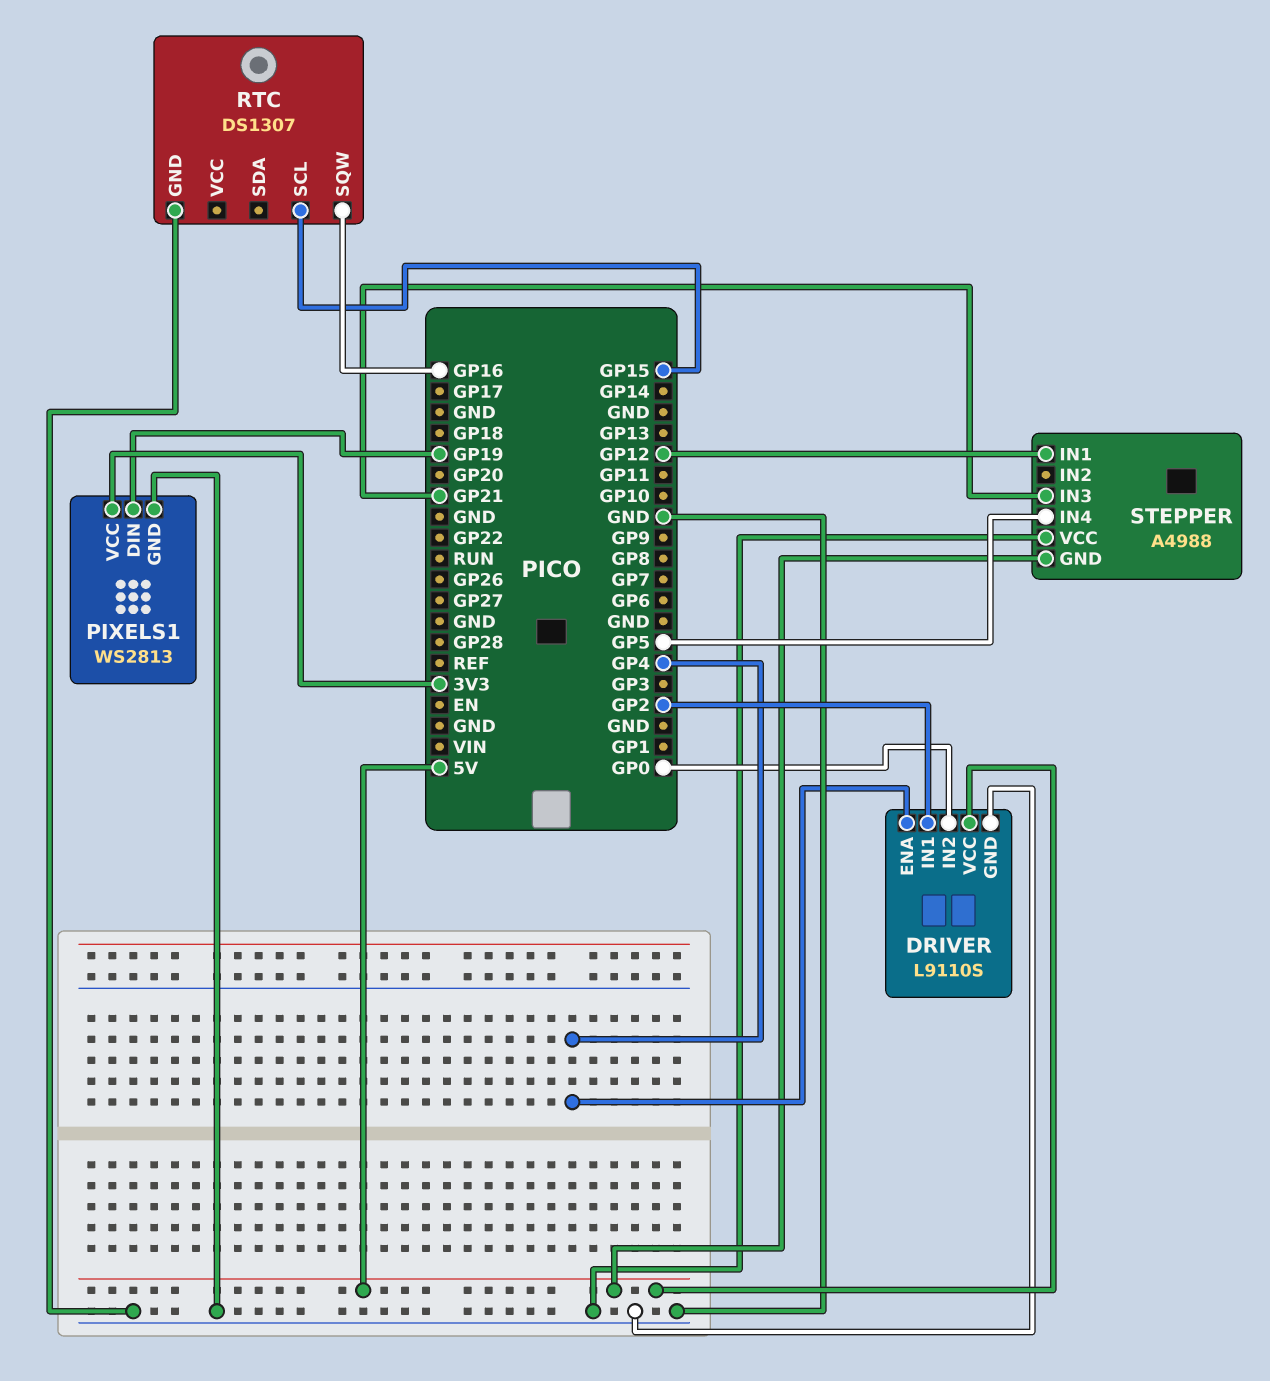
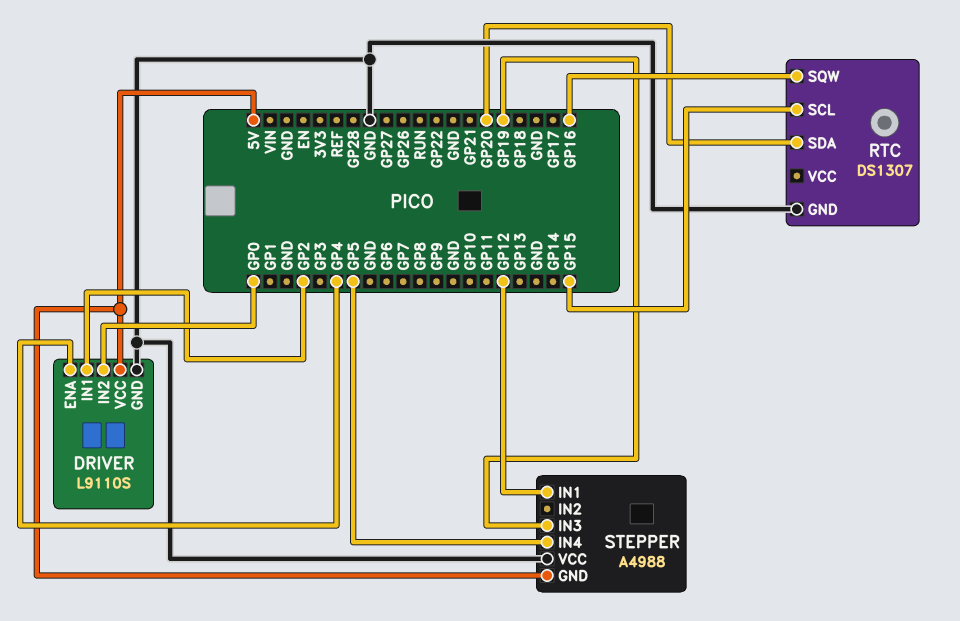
PIXELS1: WS2813 -> none
PIXELS1 pin DIN: GP19 -> none
PIXELS1 pin GND: GND -> none
PIXELS1 pin VCC: 3V3 -> none
RTC pin SDA: none -> GP20
STEPPER pin IN3: GP21 -> GP19

